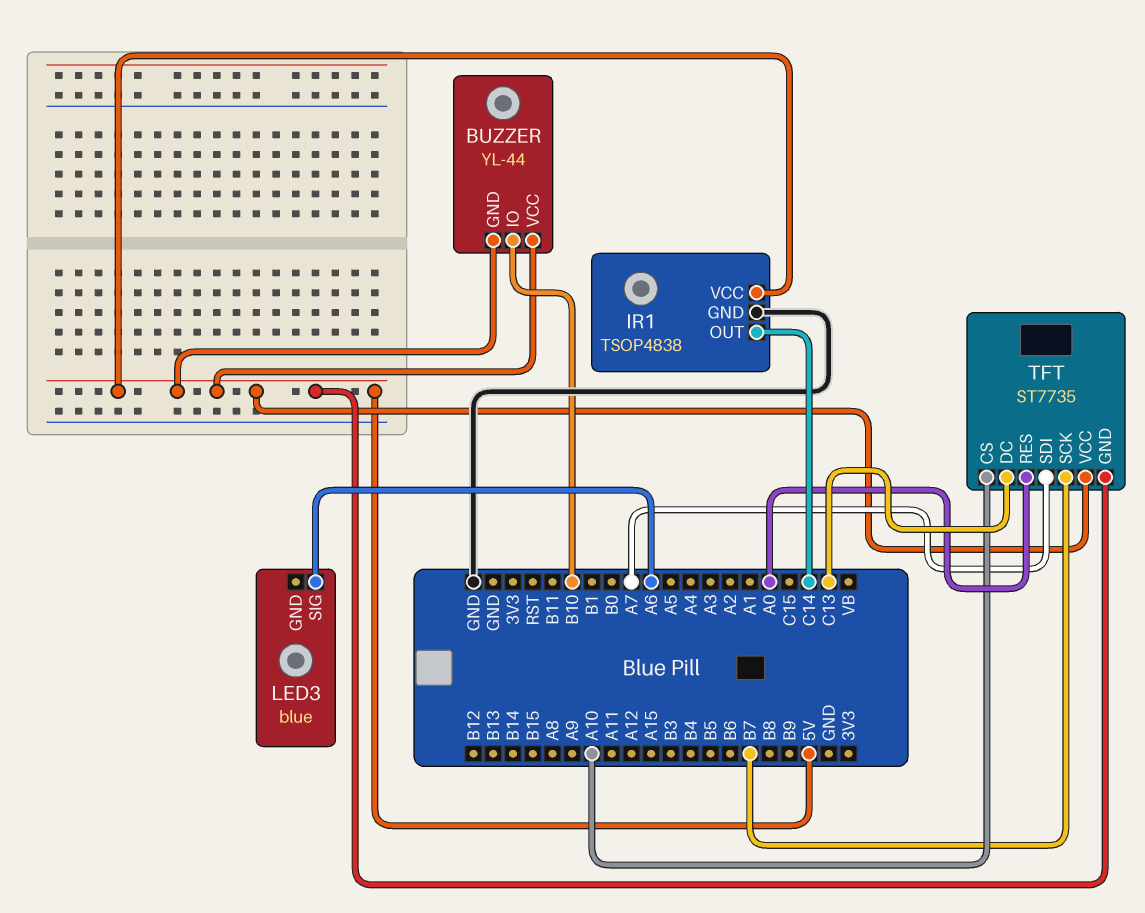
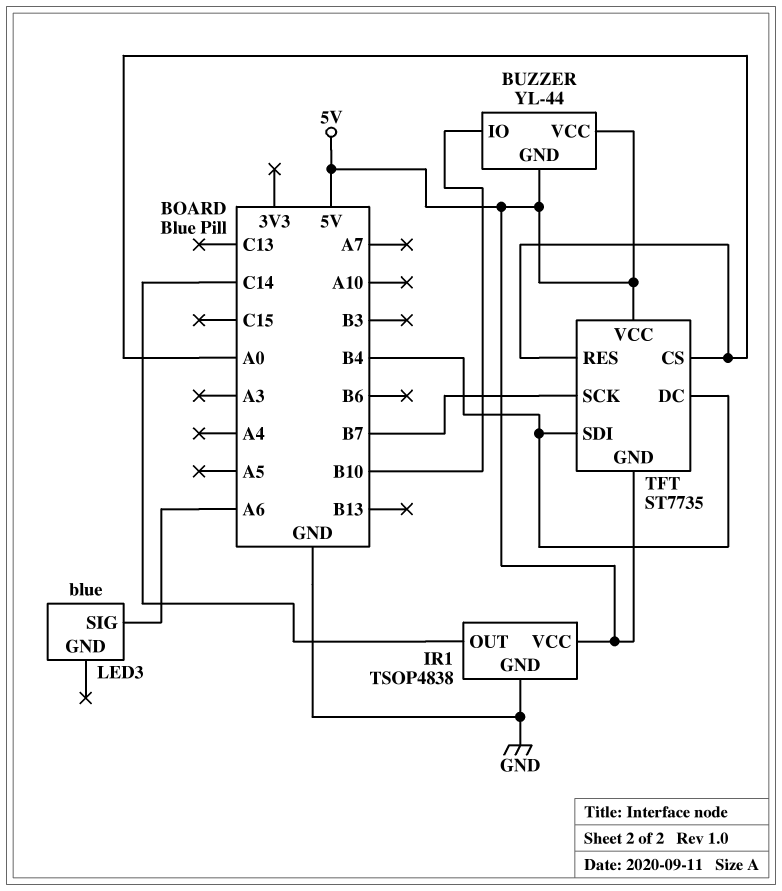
TFT pin CS: A10 -> A0
TFT pin DC: C13 -> B4
TFT pin SDI: A7 -> B4

